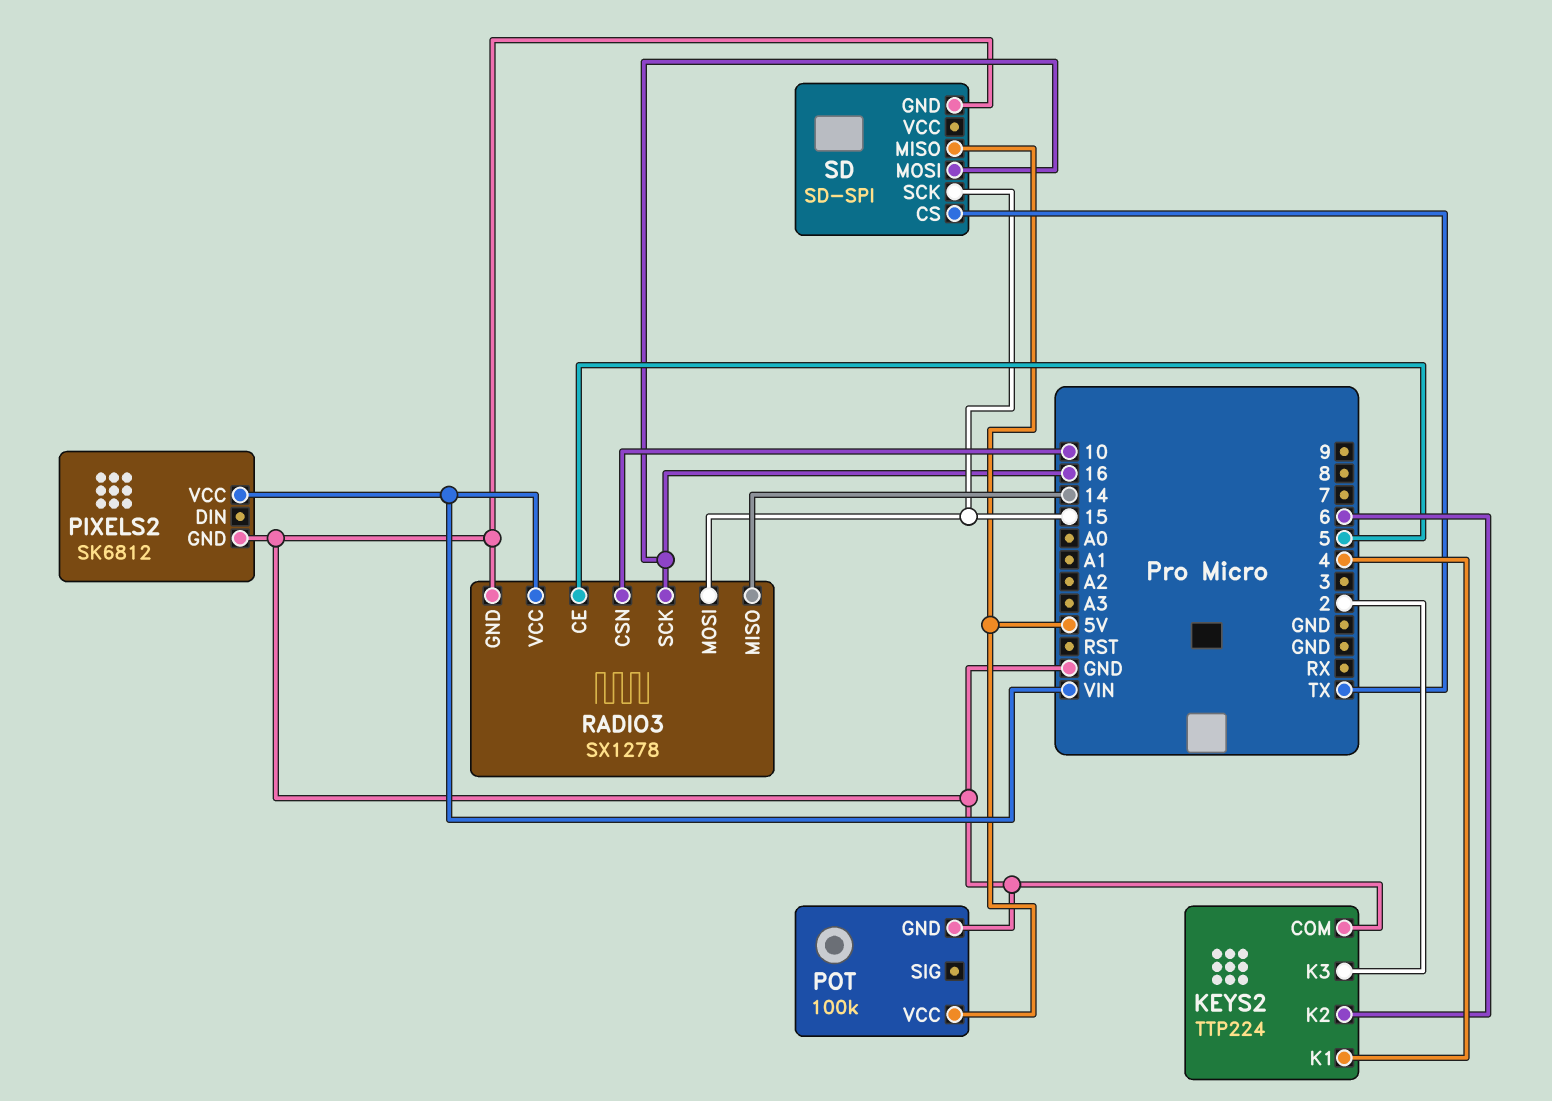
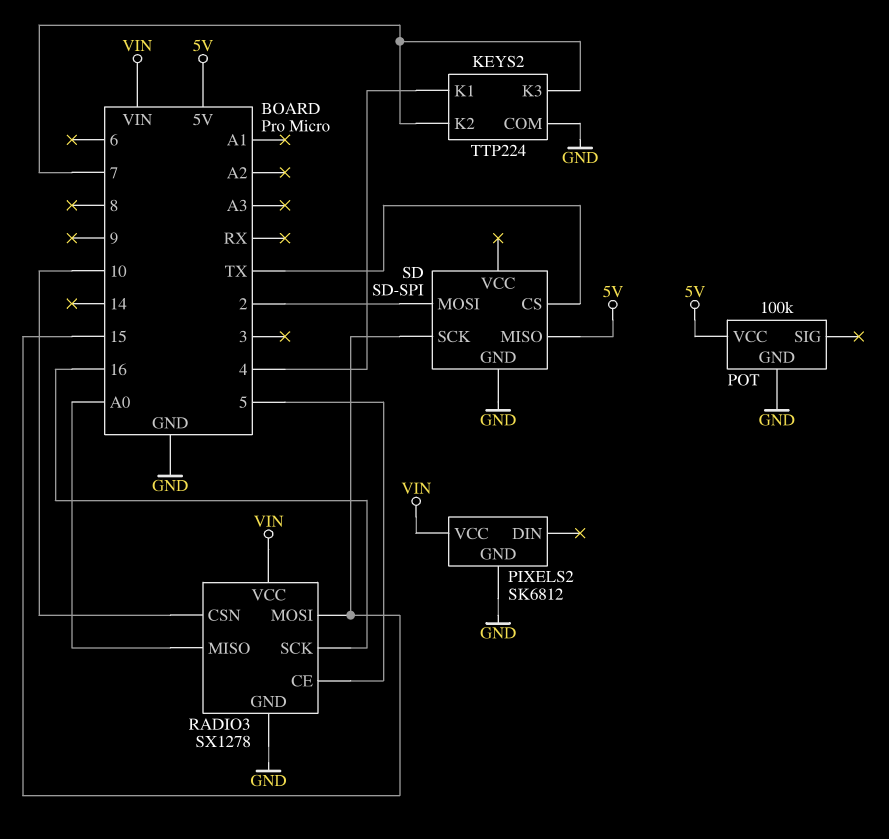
KEYS2 pin K2: 6 -> 7
KEYS2 pin K3: 2 -> 7
RADIO3 pin MISO: 14 -> A0
SD pin MOSI: 16 -> 2

